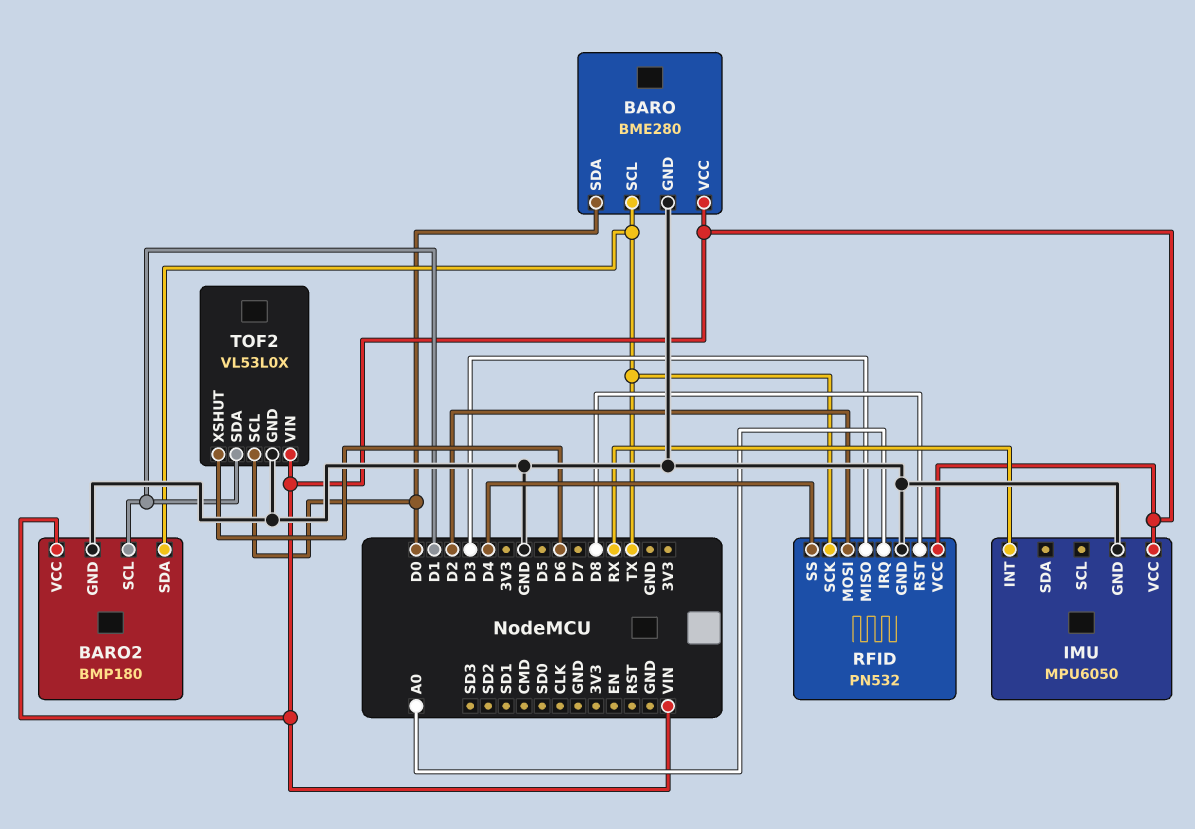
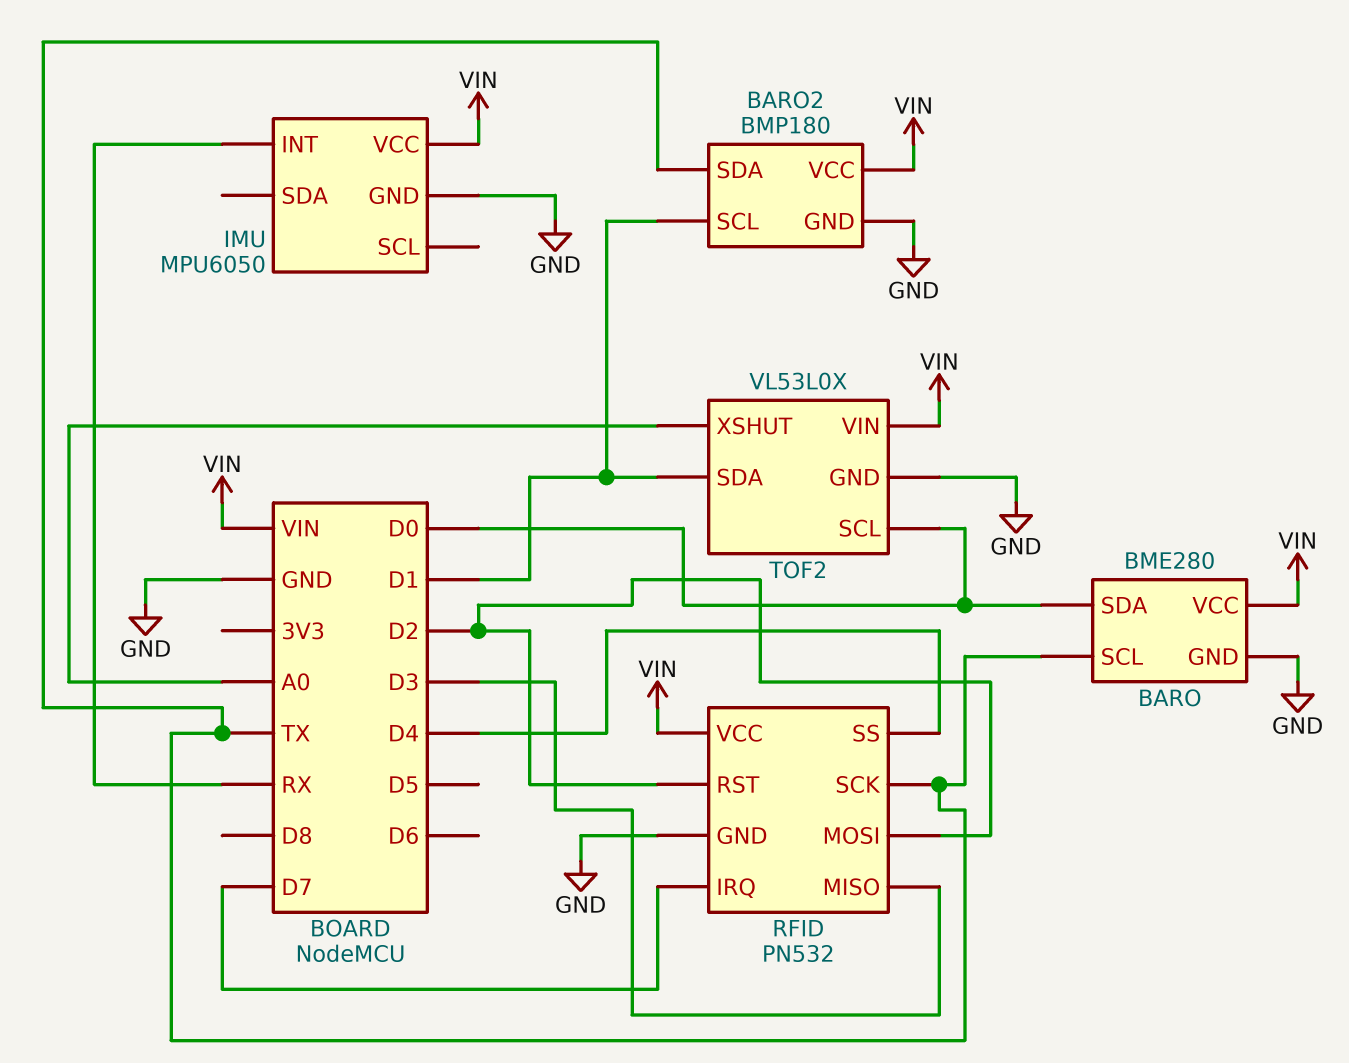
RFID pin IRQ: A0 -> D7
RFID pin RST: D8 -> D2
TOF2 pin XSHUT: D6 -> A0

